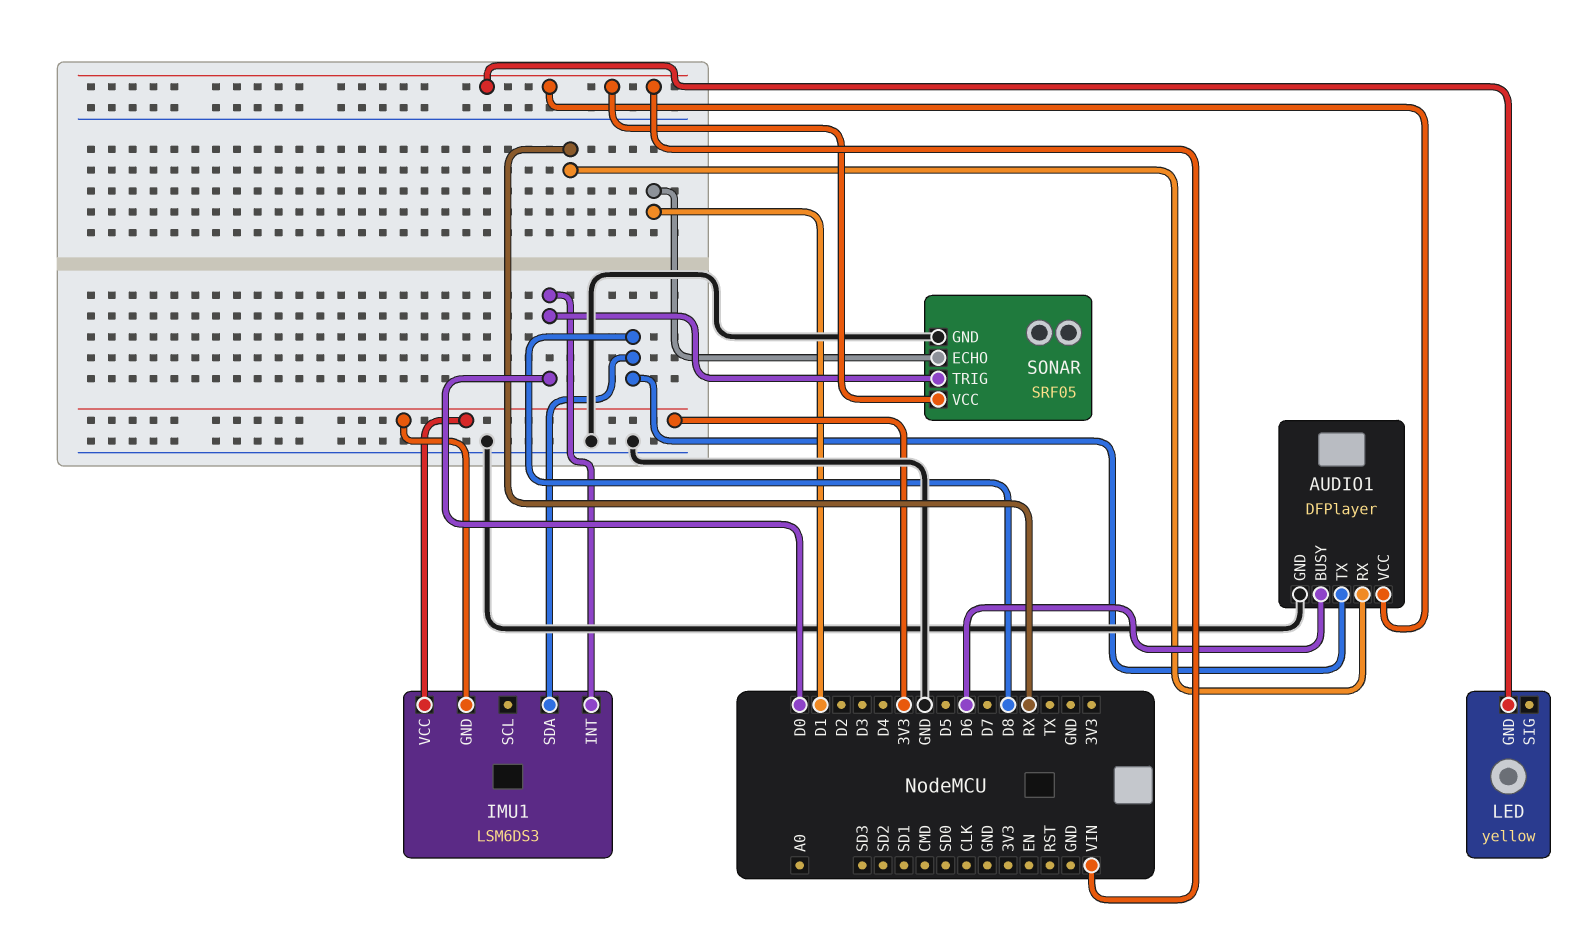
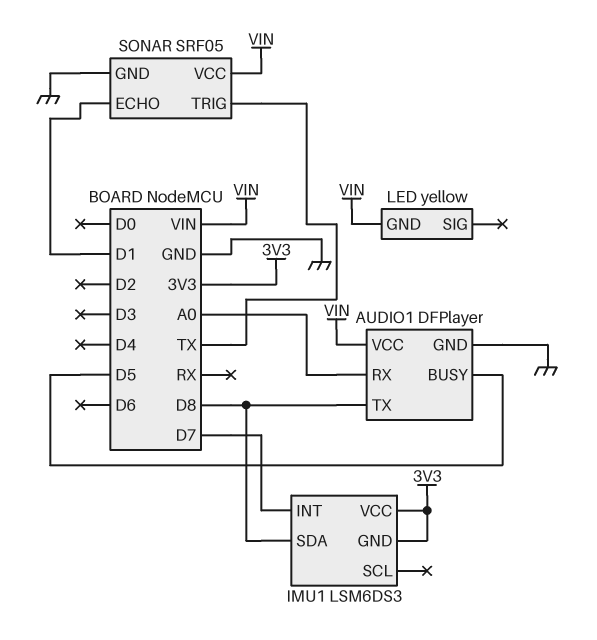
AUDIO1 pin BUSY: D6 -> D5
AUDIO1 pin RX: RX -> A0
IMU1 pin INT: D0 -> D7
SONAR pin TRIG: D0 -> TX

